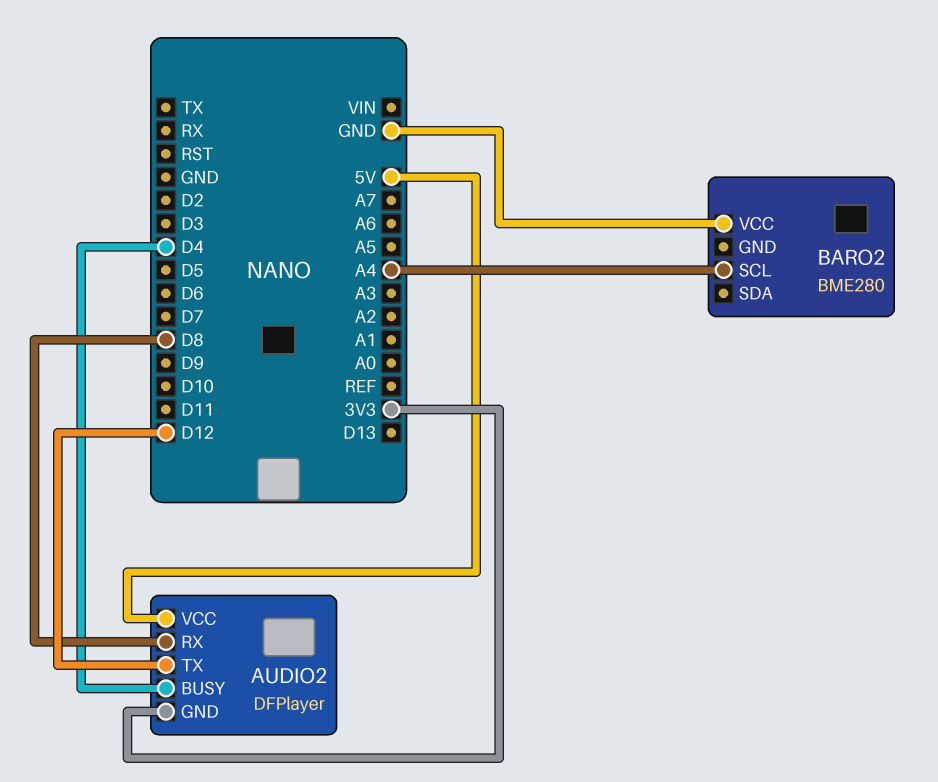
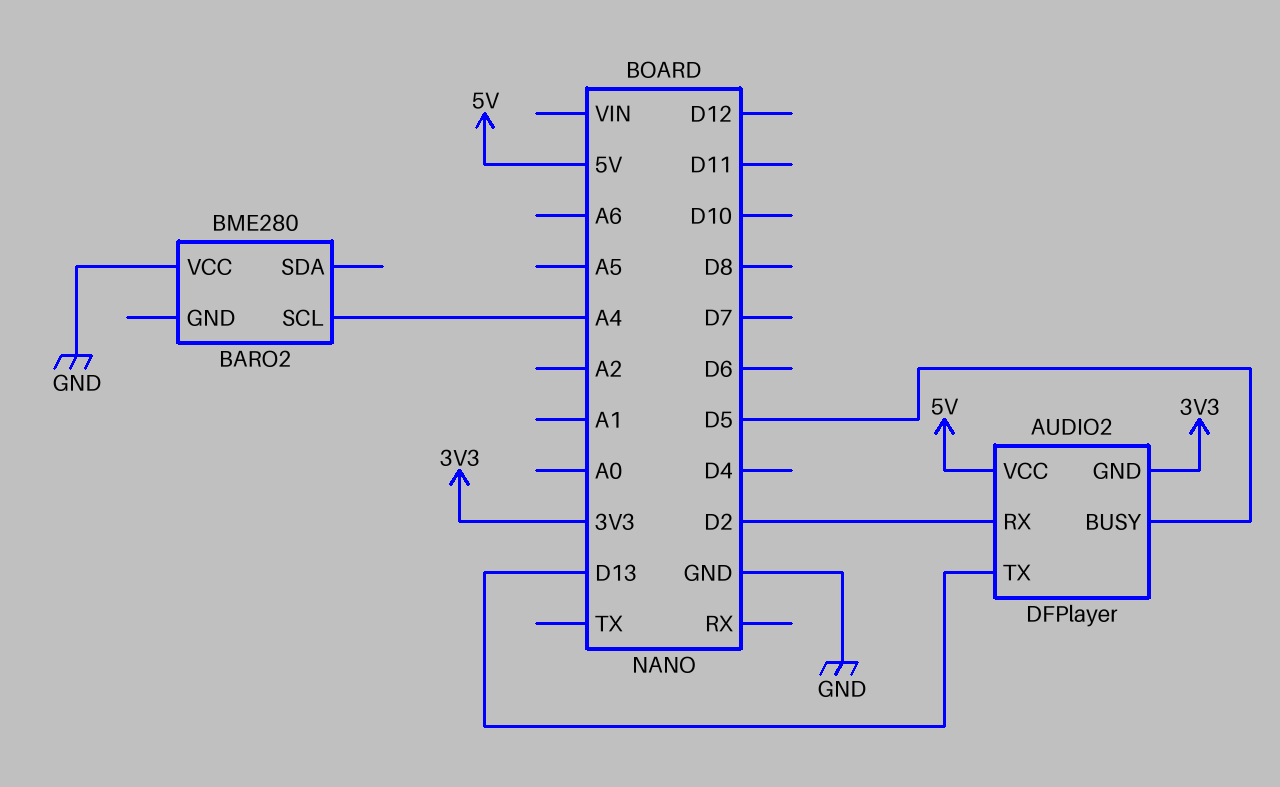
AUDIO2 pin BUSY: D4 -> D5
AUDIO2 pin RX: D8 -> D2
AUDIO2 pin TX: D12 -> D13

